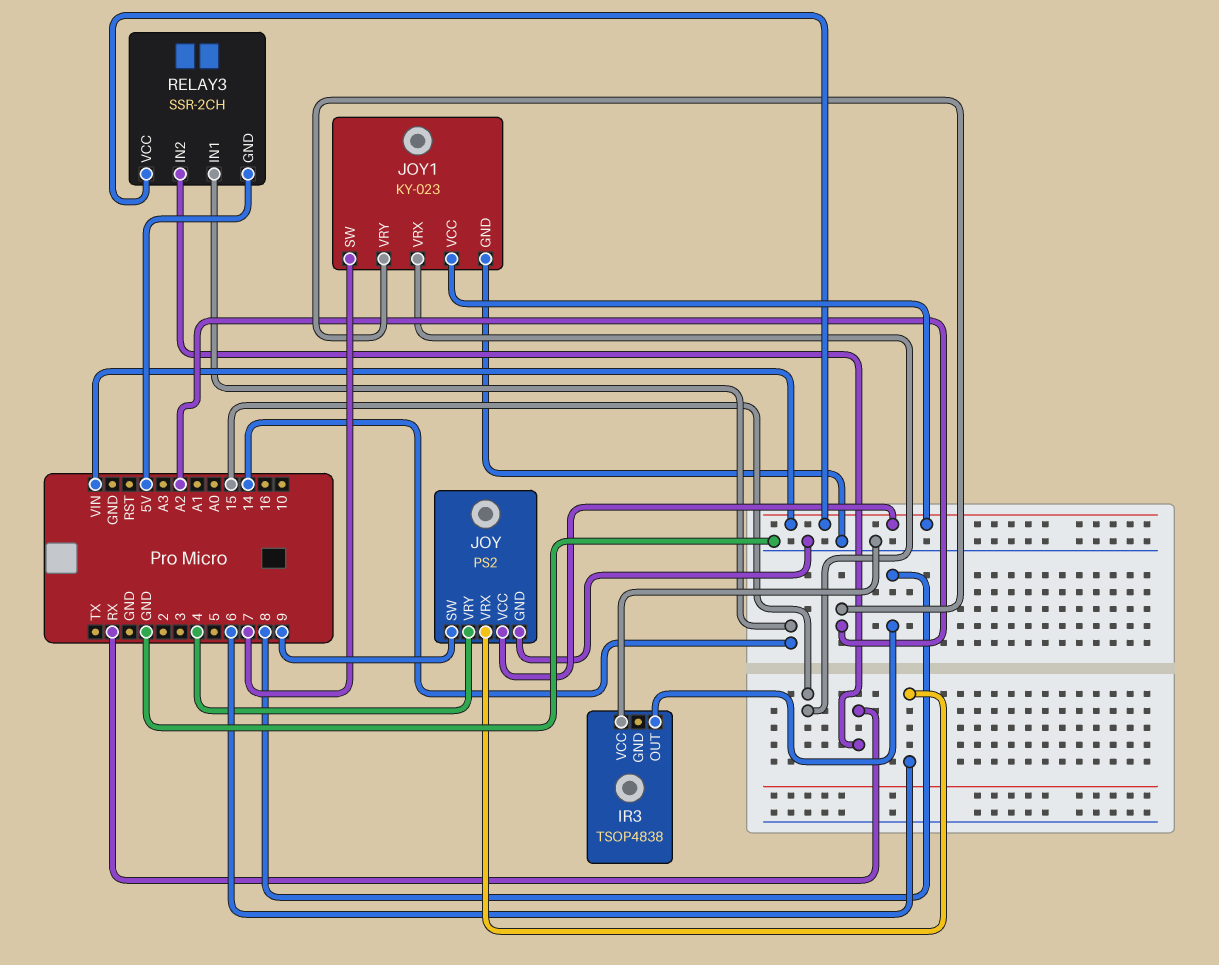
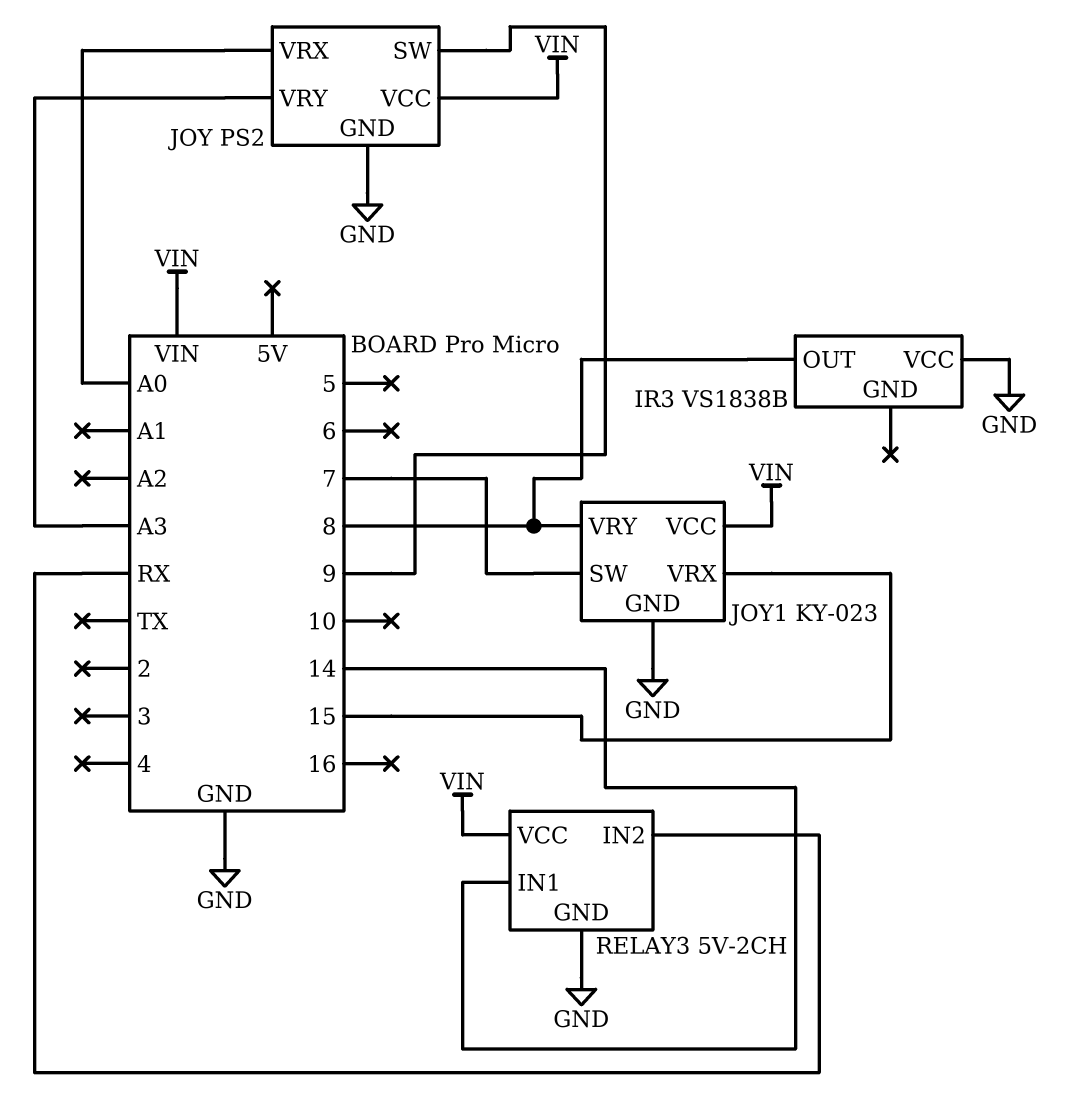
IR3: TSOP4838 -> VS1838B
JOY pin VRX: 6 -> A0
JOY pin VRY: 4 -> A3
JOY1 pin VRY: A2 -> 8
RELAY3: SSR-2CH -> 5V-2CH
RELAY3 pin GND: 5V -> GND

